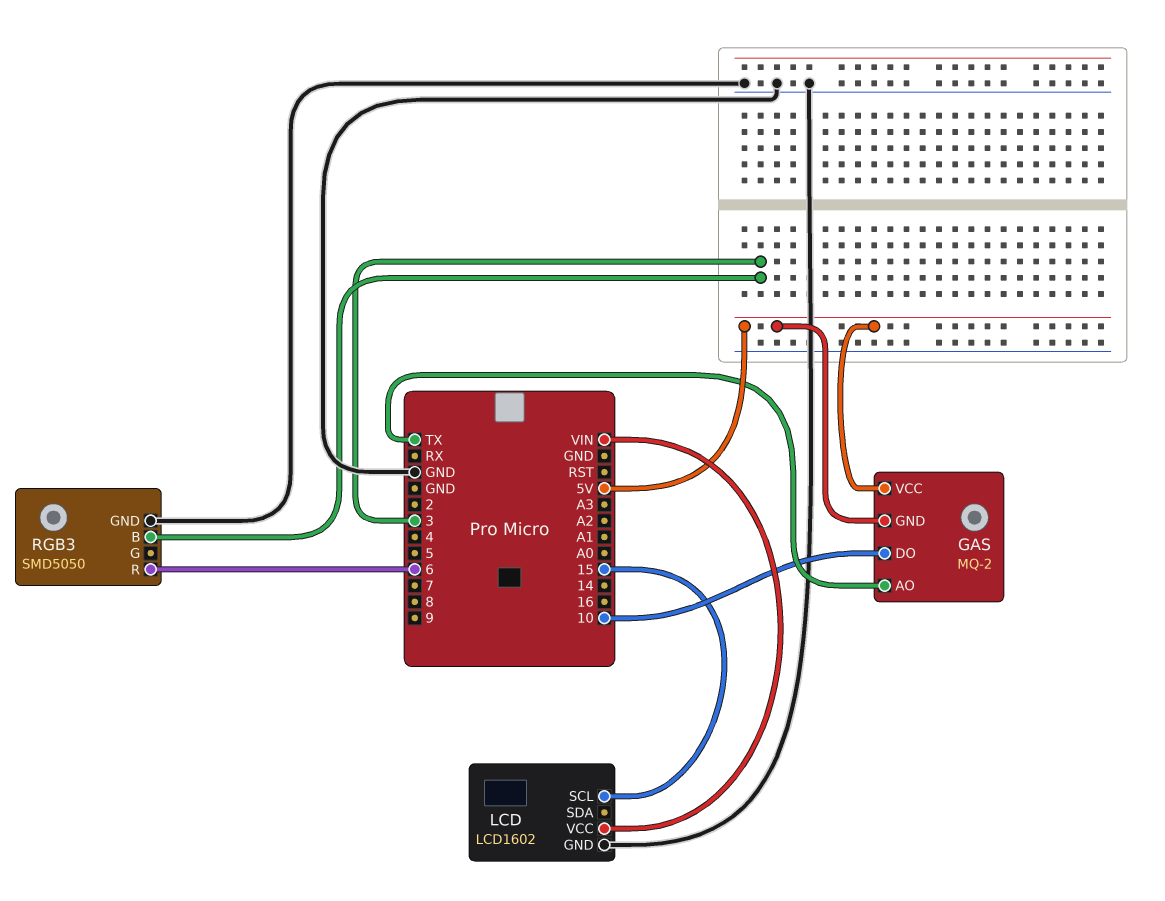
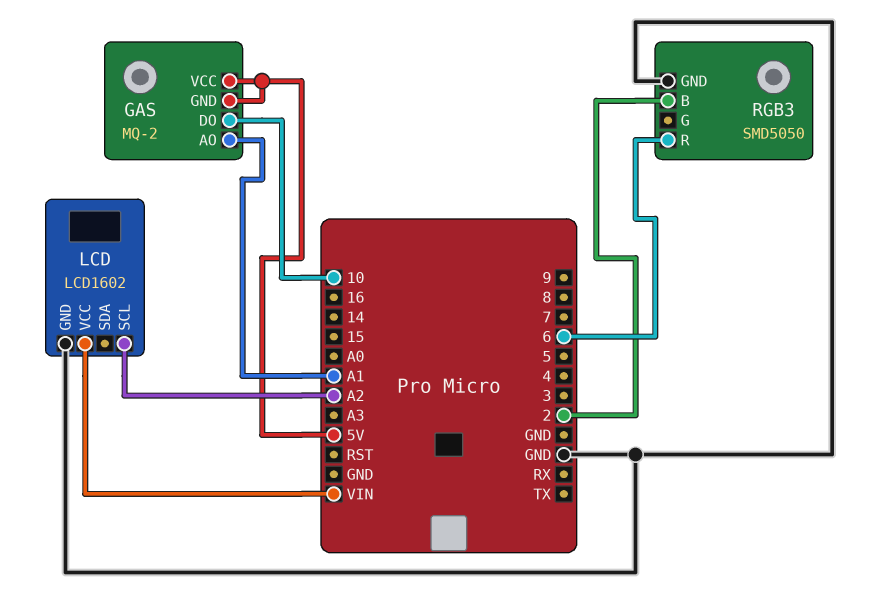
GAS pin AO: TX -> A1
LCD pin SCL: 15 -> A2
RGB3 pin B: 3 -> 2

